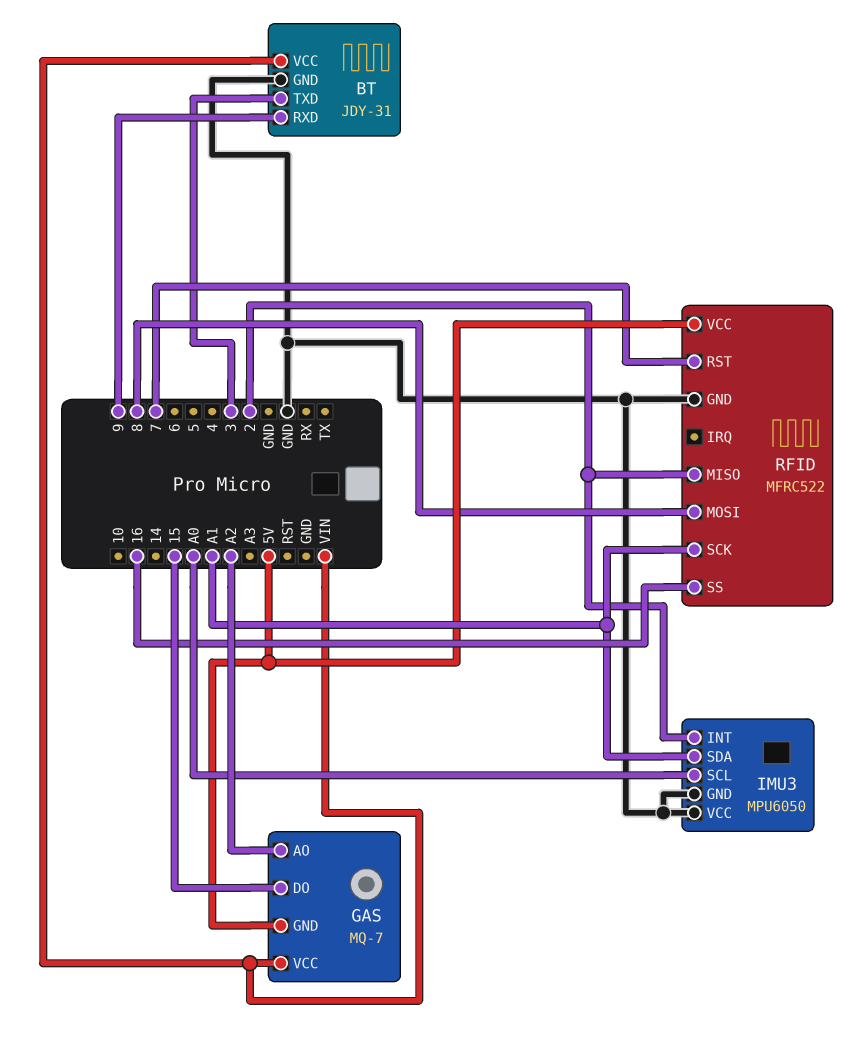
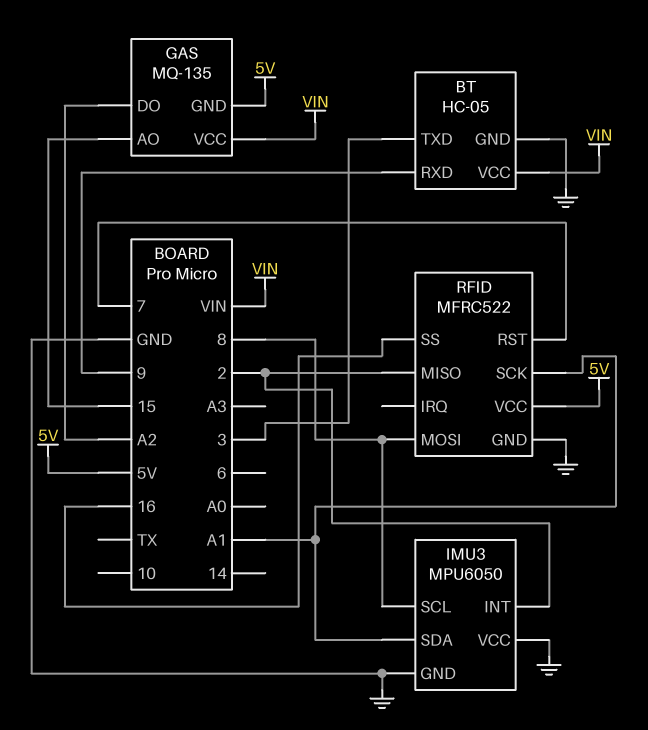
BT: JDY-31 -> HC-05
GAS: MQ-7 -> MQ-135
GAS pin AO: A2 -> 15
GAS pin DO: 15 -> A2
IMU3 pin SCL: A0 -> 8

